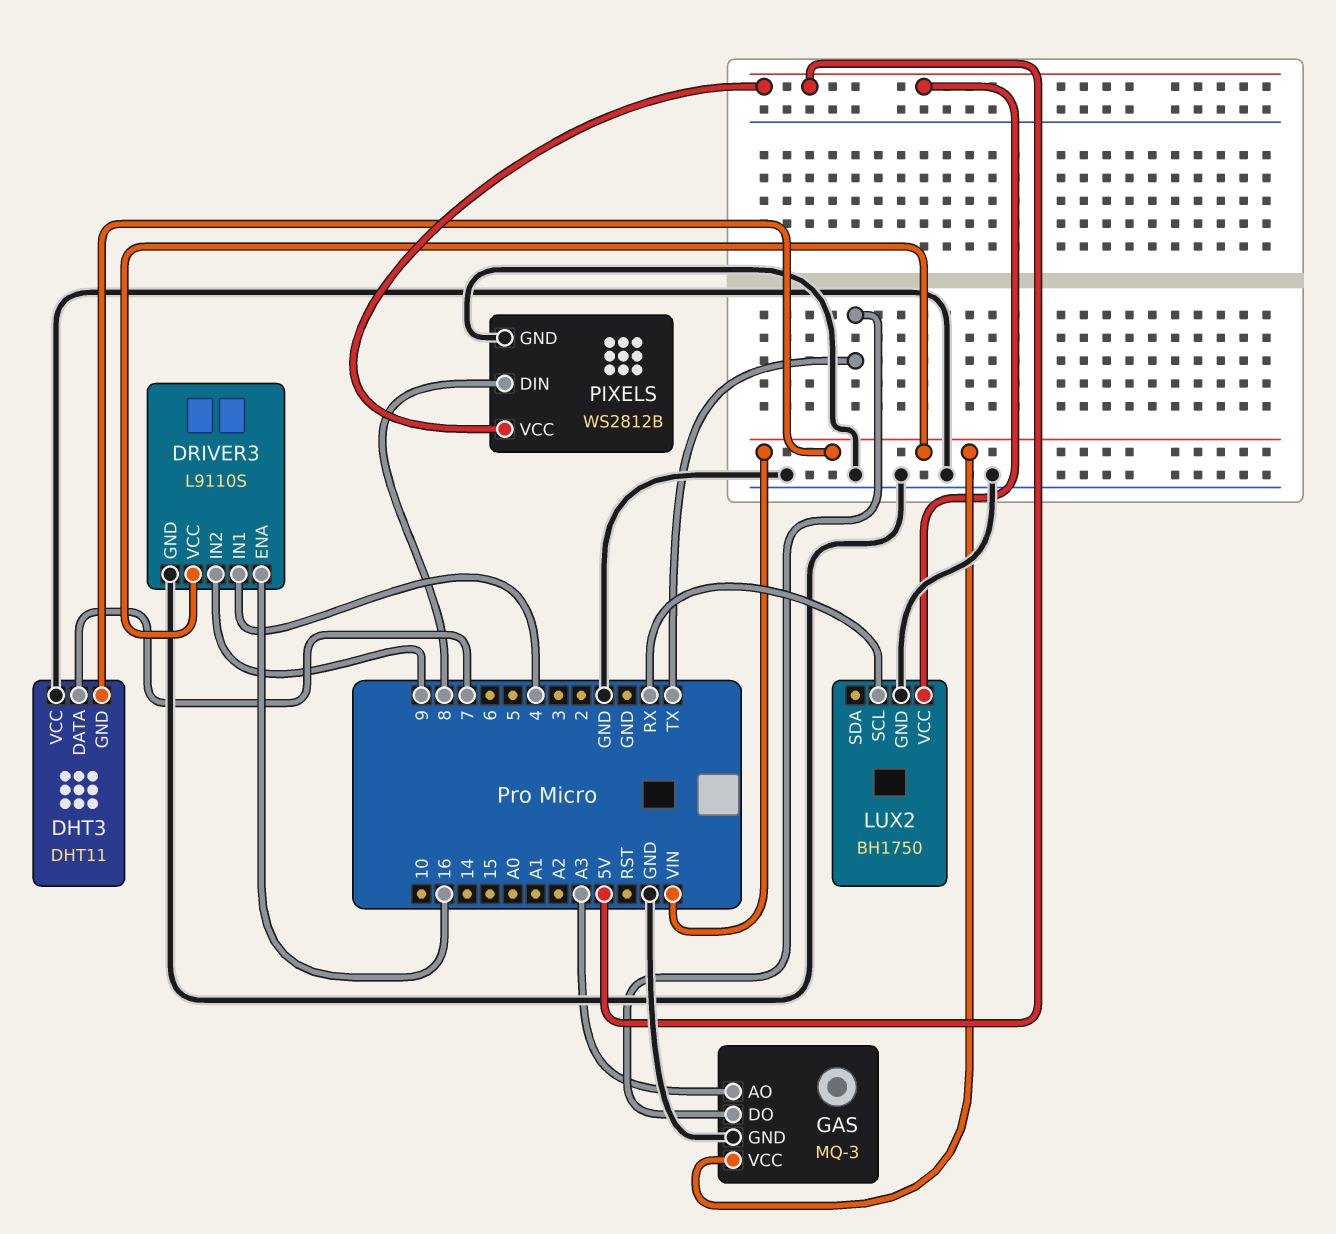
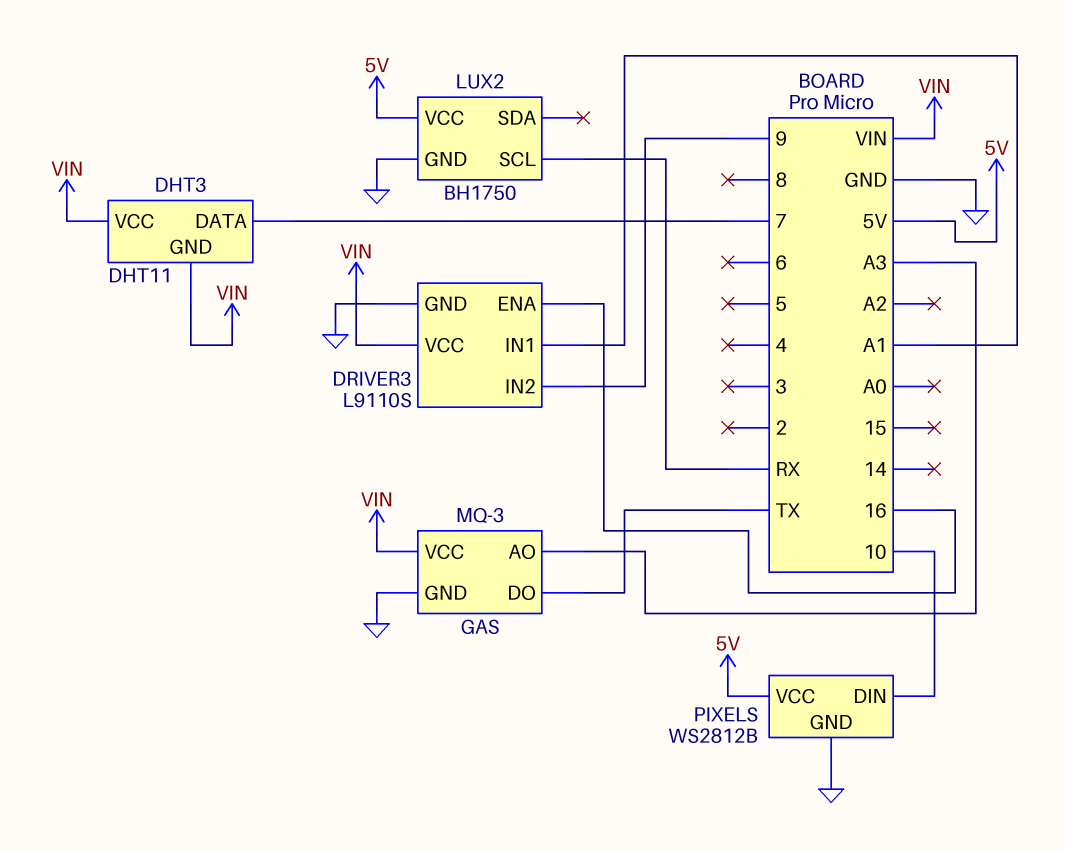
DHT3 pin VCC: GND -> VIN
DRIVER3 pin IN1: 4 -> A1
PIXELS pin DIN: 8 -> 10

